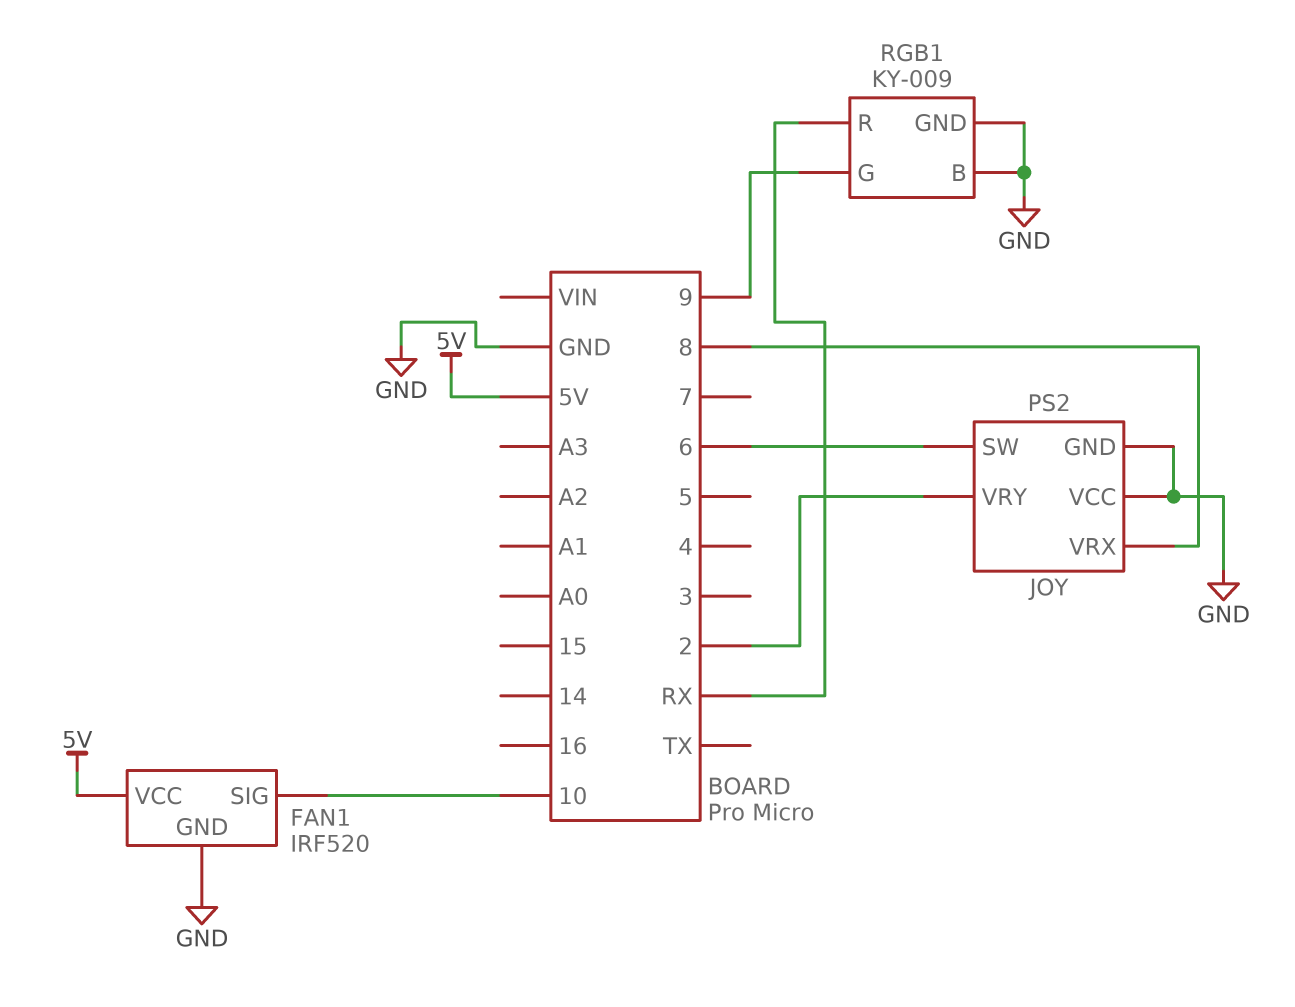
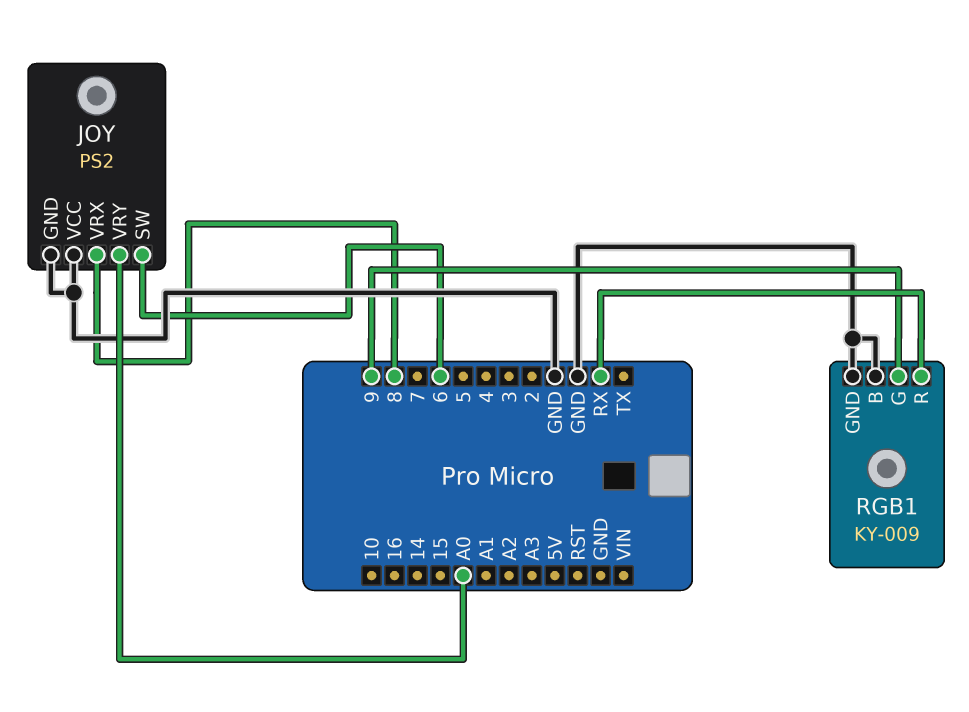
FAN1: IRF520 -> none
FAN1 pin GND: GND -> none
FAN1 pin SIG: 10 -> none
FAN1 pin VCC: 5V -> none
JOY pin VRY: 2 -> A0

